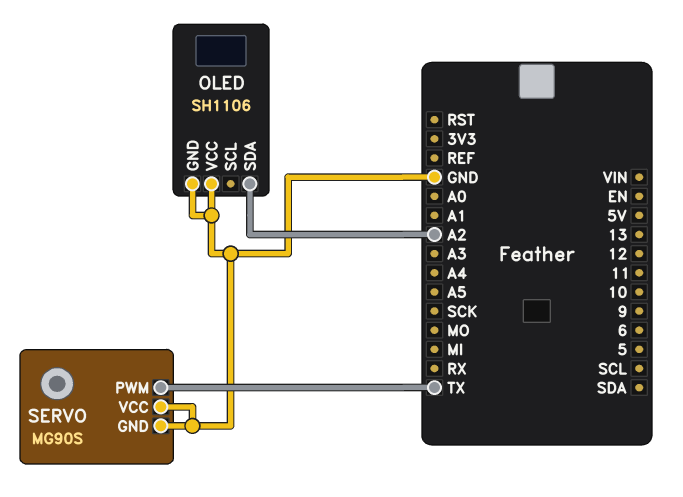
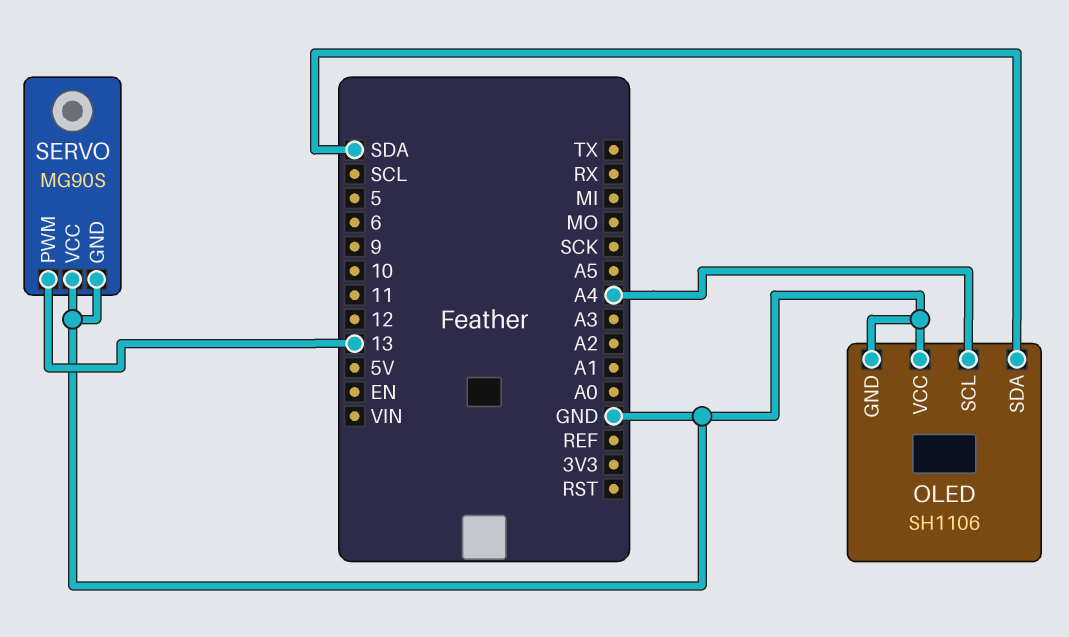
OLED pin SCL: none -> A4
OLED pin SDA: A2 -> SDA
SERVO pin PWM: TX -> 13

